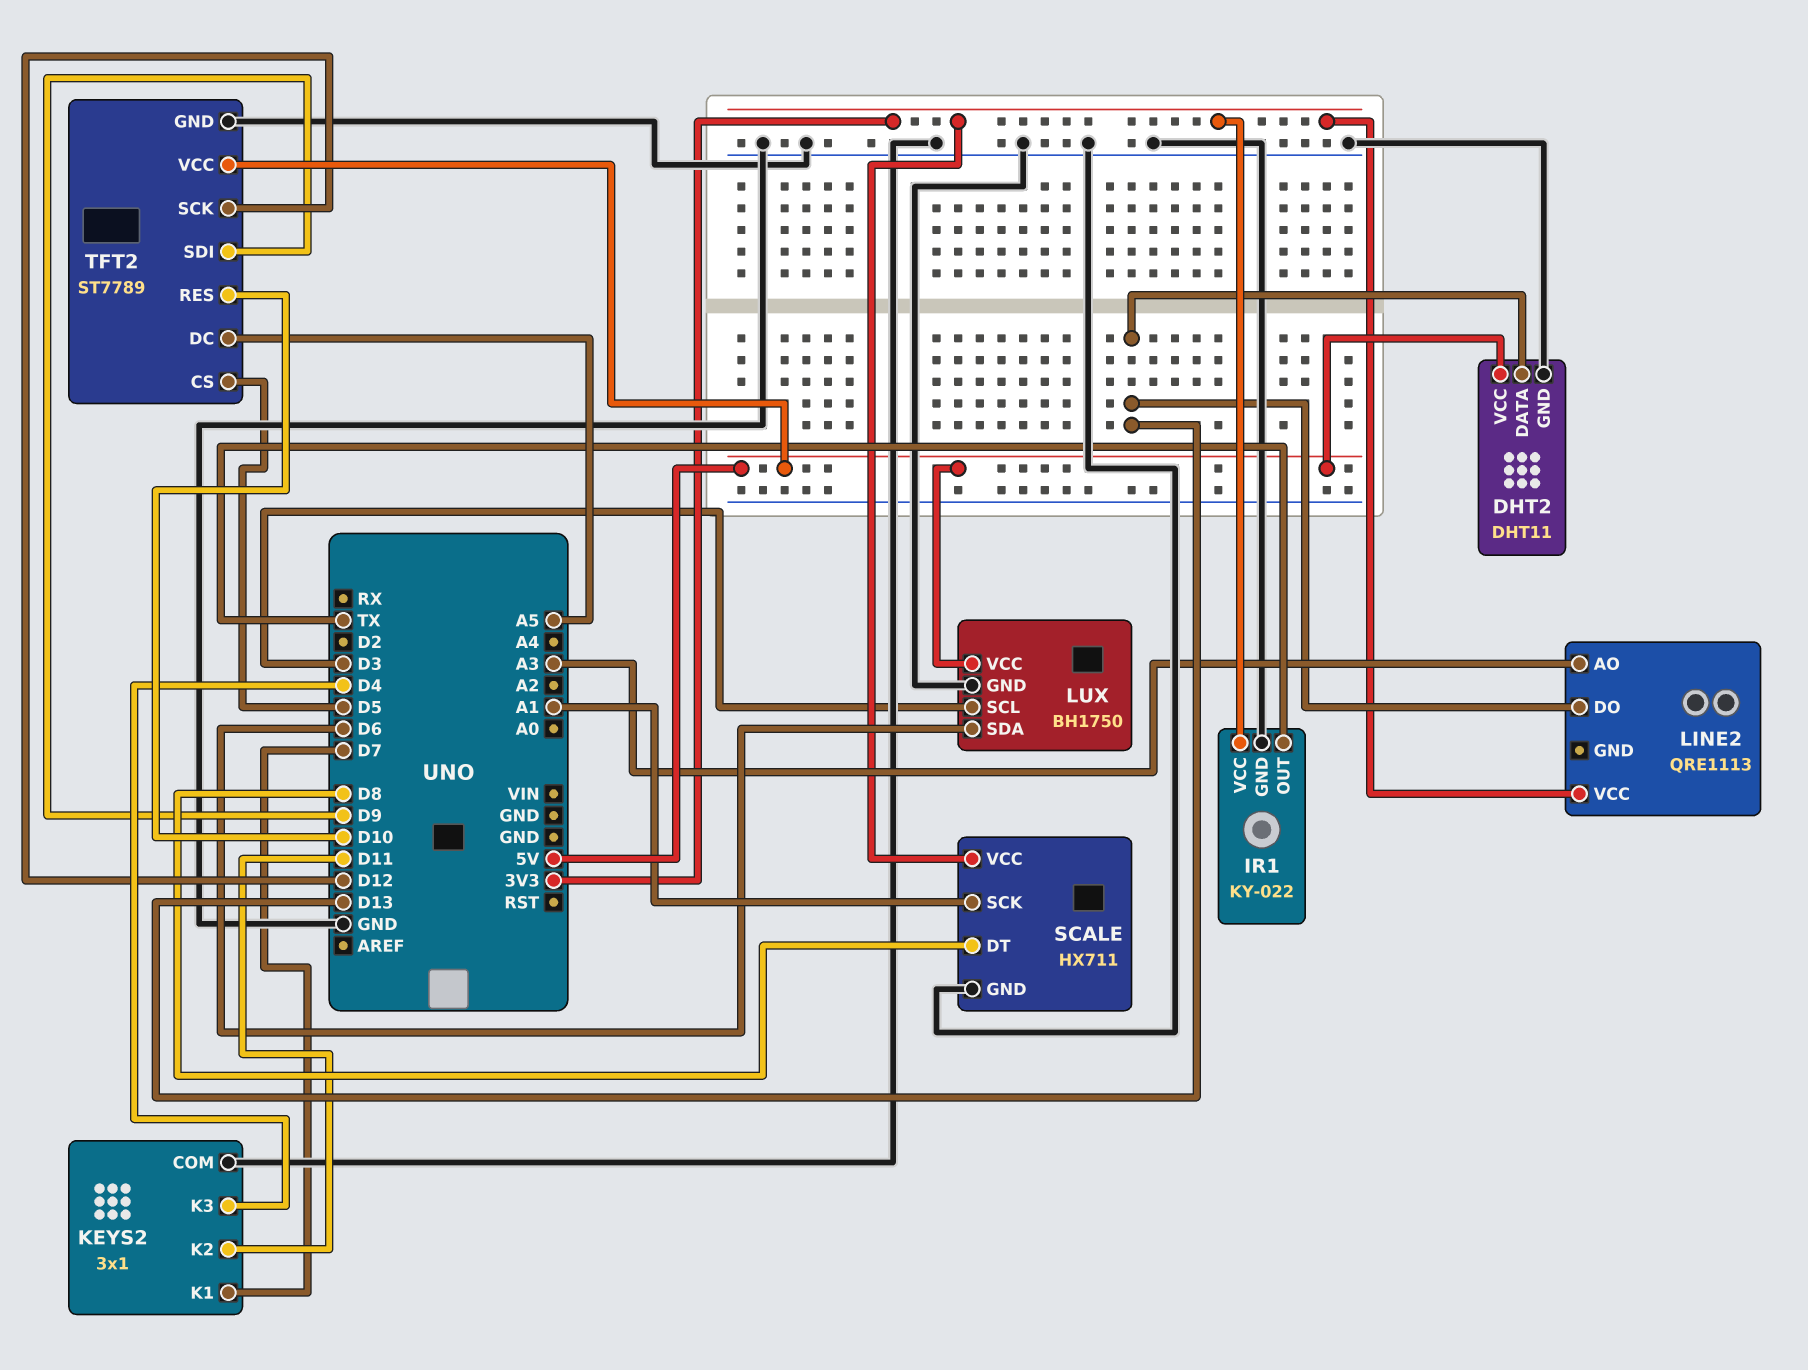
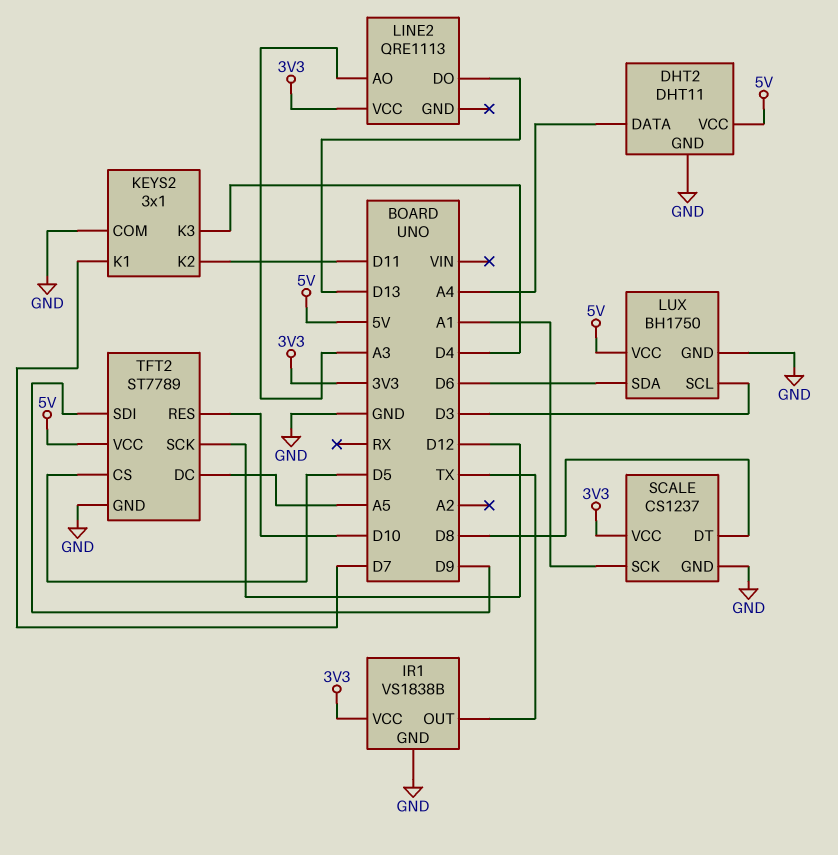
DHT2 pin DATA: D13 -> A4
IR1: KY-022 -> VS1838B
SCALE: HX711 -> CS1237

